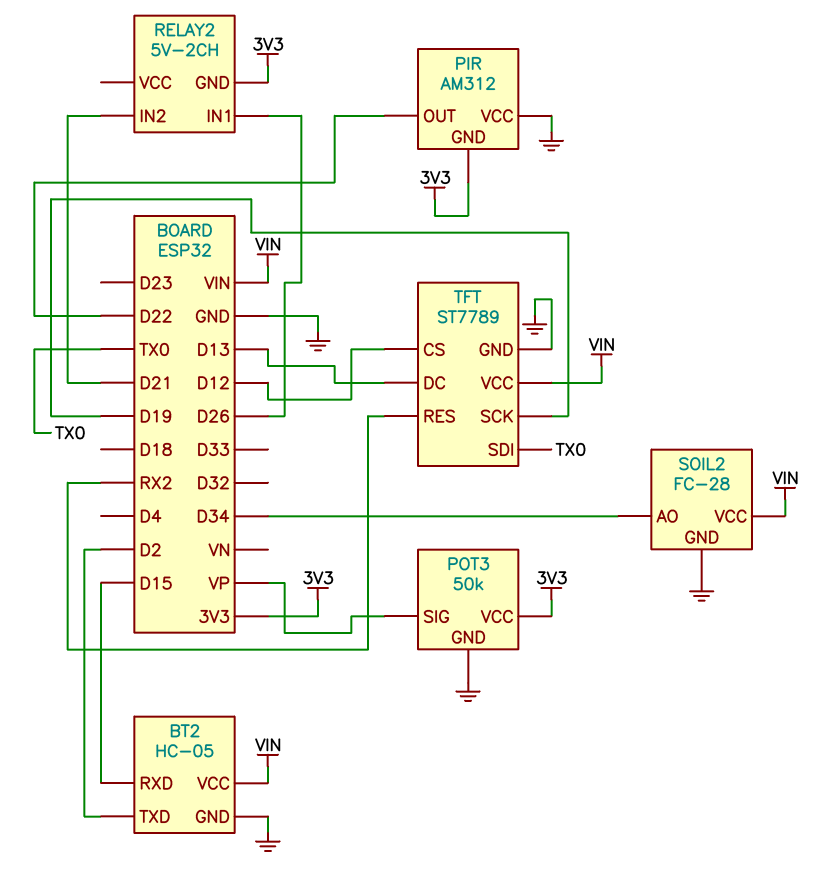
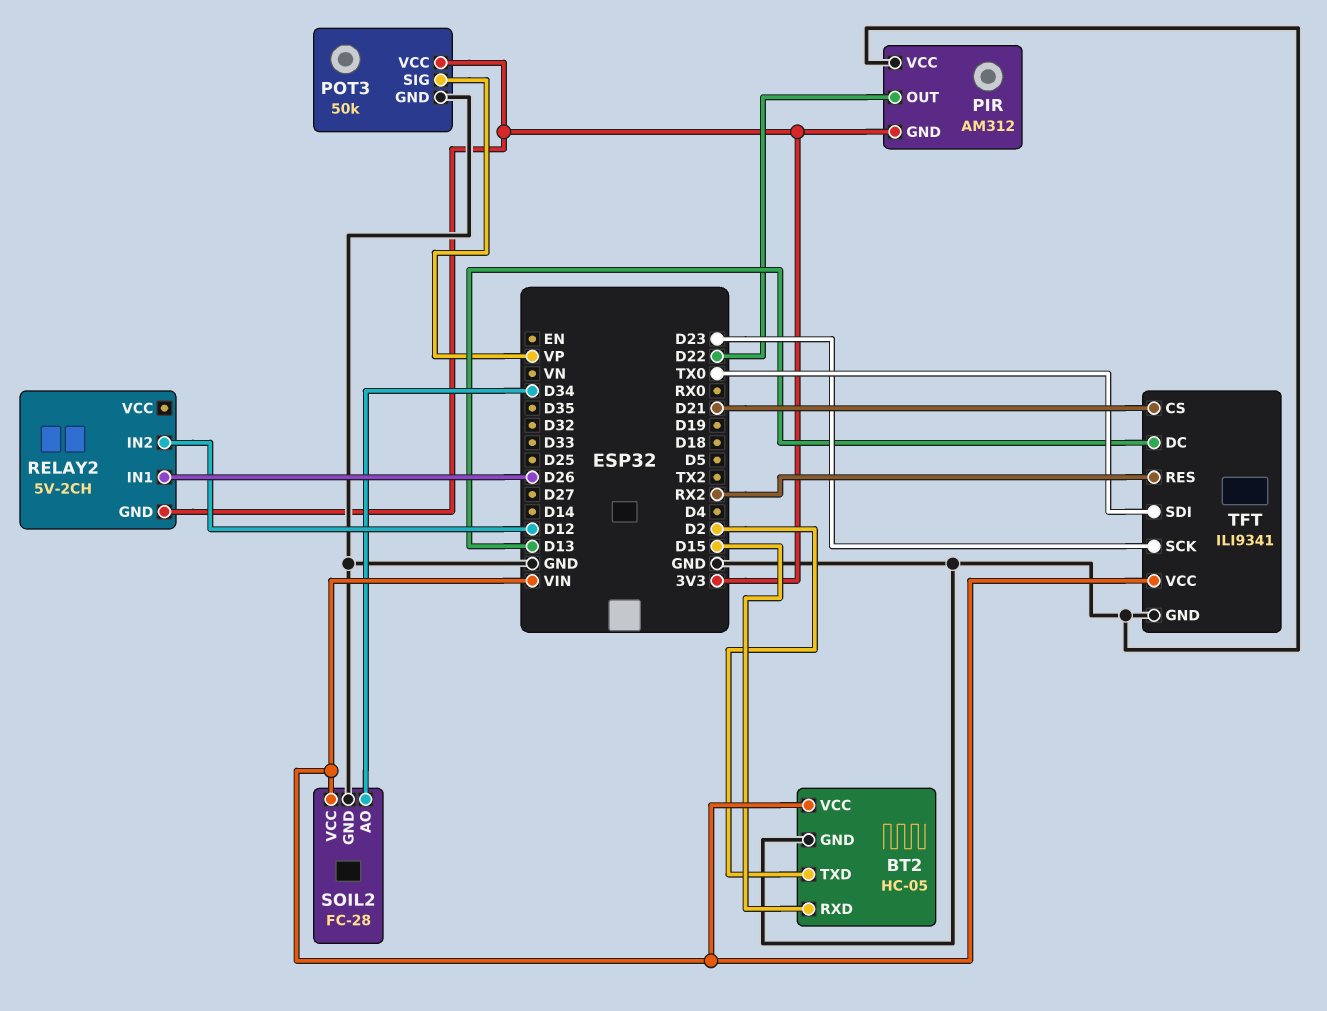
RELAY2 pin IN2: D21 -> D12
TFT: ST7789 -> ILI9341
TFT pin CS: D12 -> D21
TFT pin SCK: D19 -> D23

